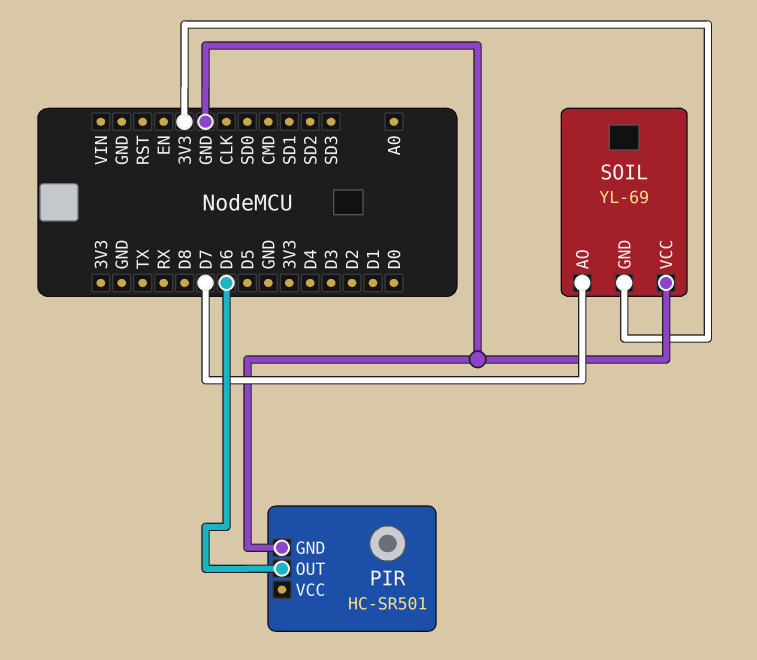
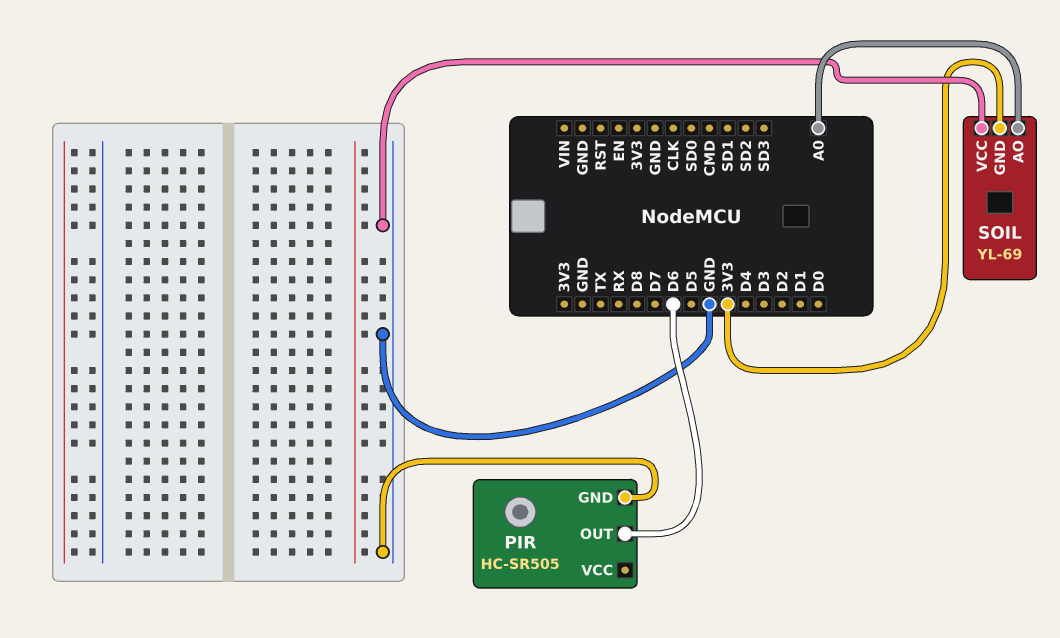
PIR: HC-SR501 -> HC-SR505
SOIL pin AO: D7 -> A0

